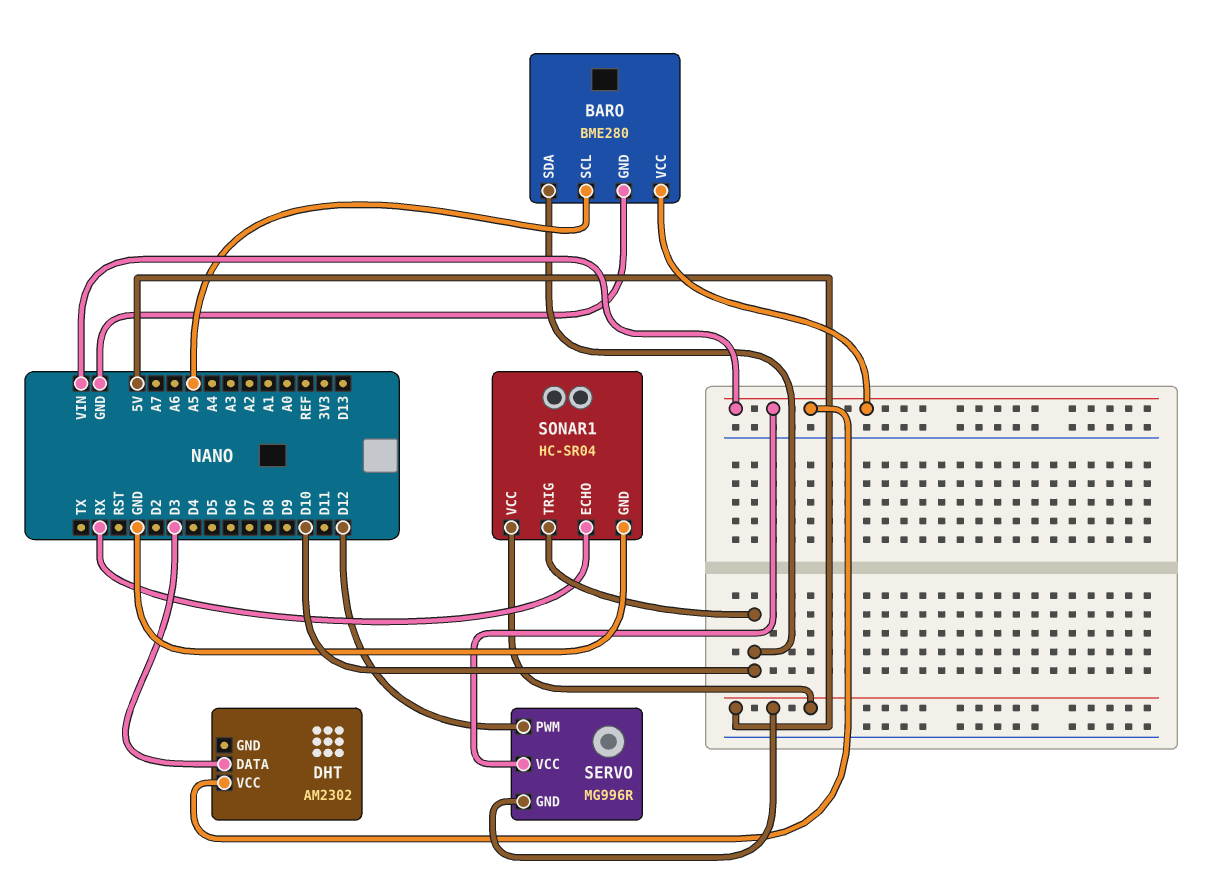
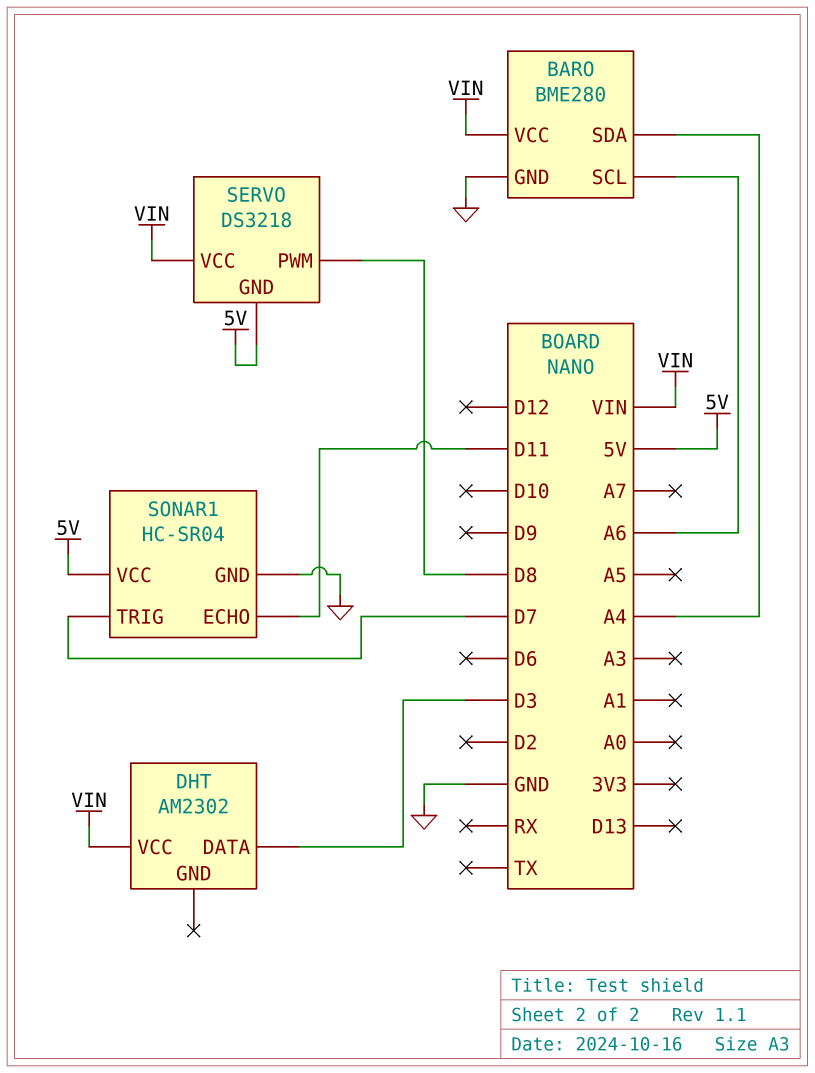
BARO pin SCL: A5 -> A6
BARO pin SDA: D10 -> A4
SERVO: MG996R -> DS3218
SERVO pin PWM: D12 -> D8
SONAR1 pin ECHO: RX -> D11
SONAR1 pin TRIG: D10 -> D7

